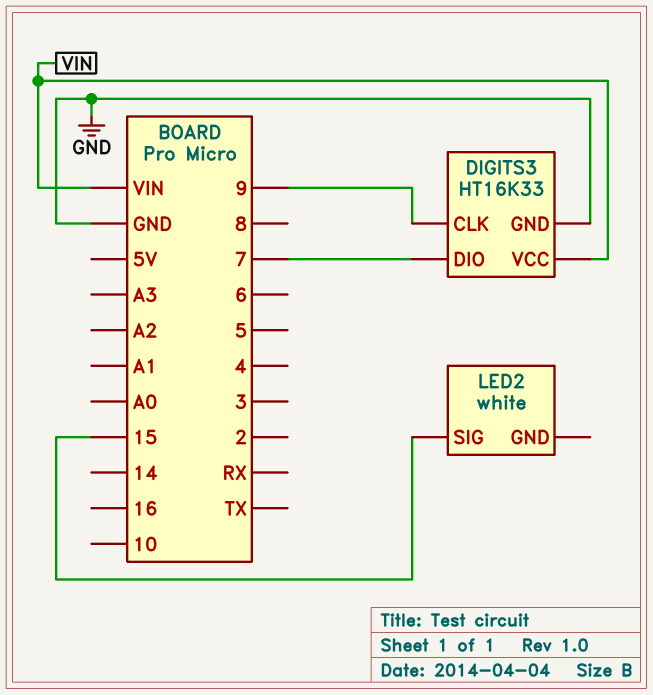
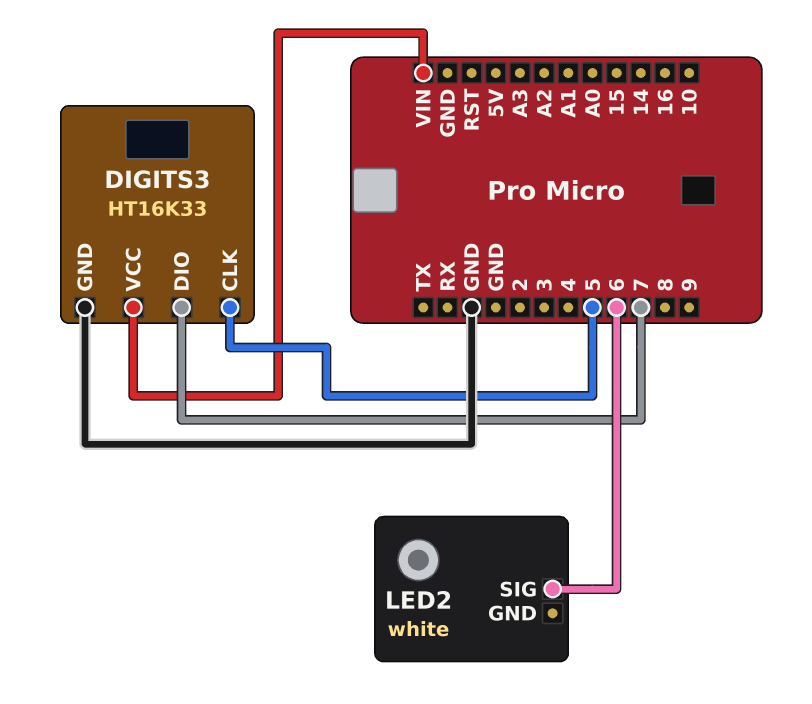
DIGITS3 pin CLK: 9 -> 5
LED2 pin SIG: 15 -> 6

